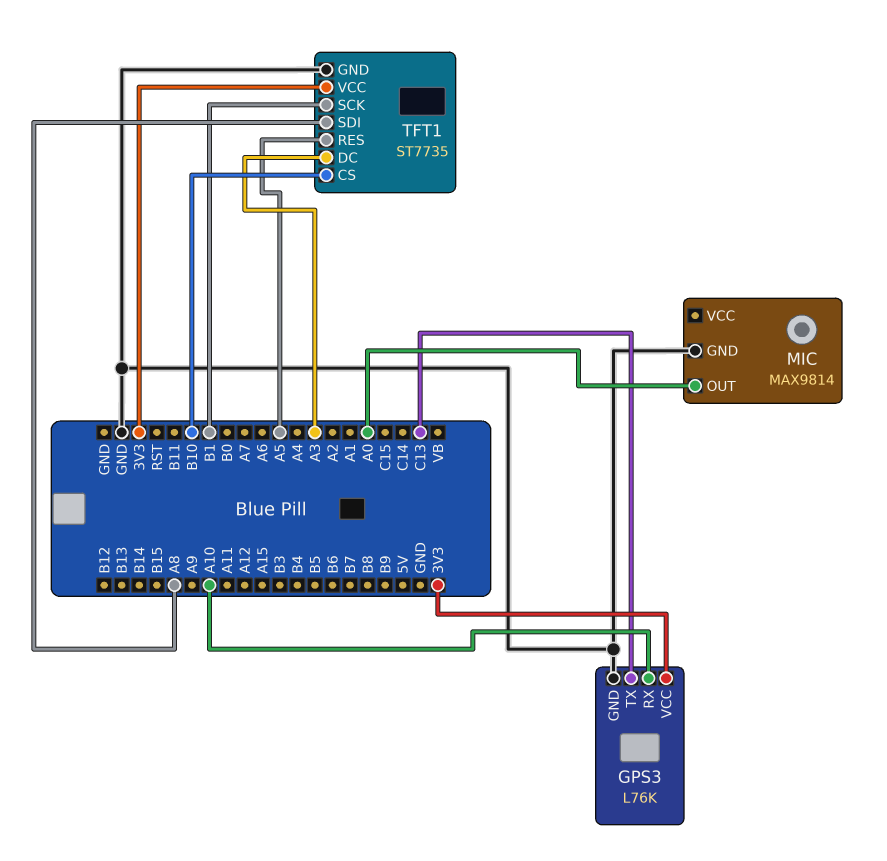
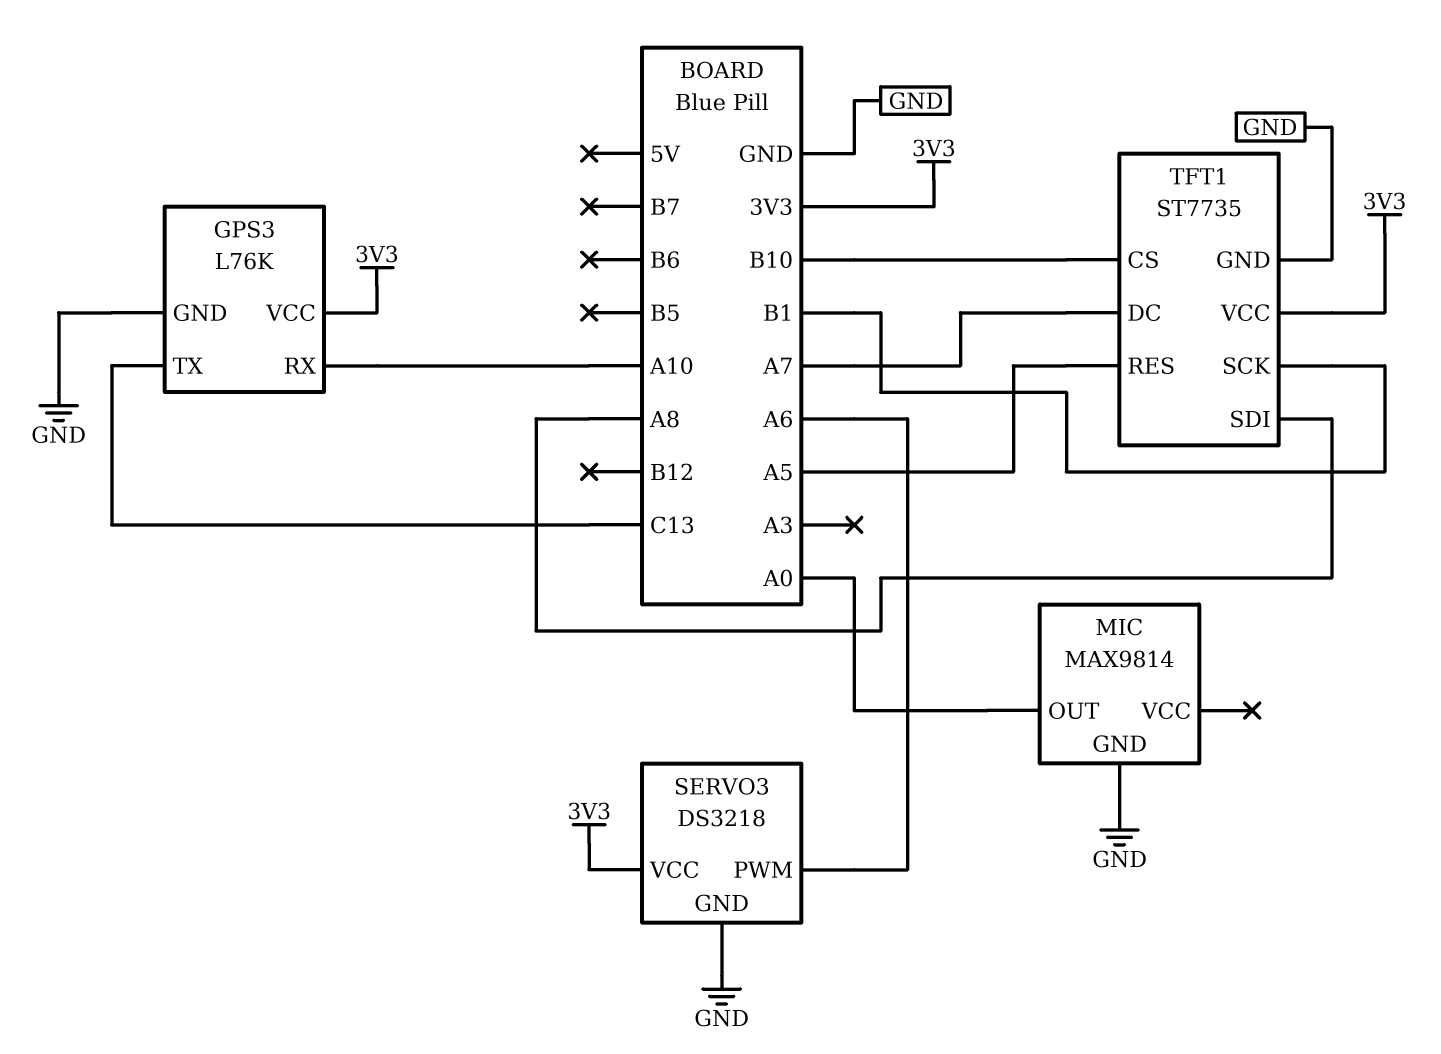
SERVO3: none -> DS3218
SERVO3 pin GND: none -> GND
SERVO3 pin PWM: none -> A6
SERVO3 pin VCC: none -> 3V3
TFT1 pin DC: A3 -> A7

